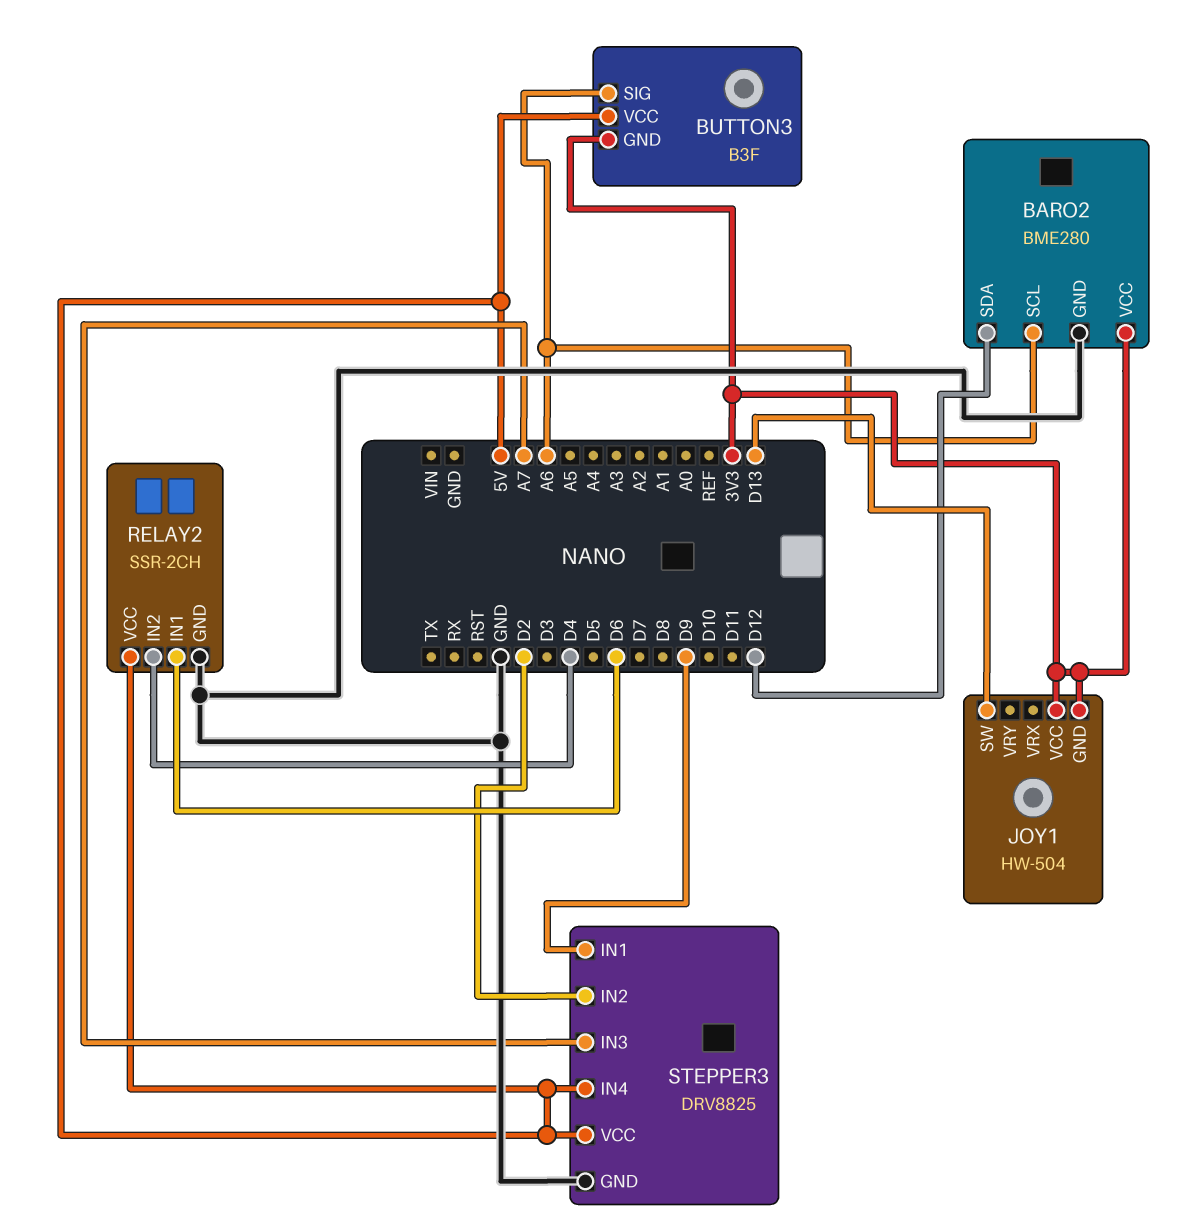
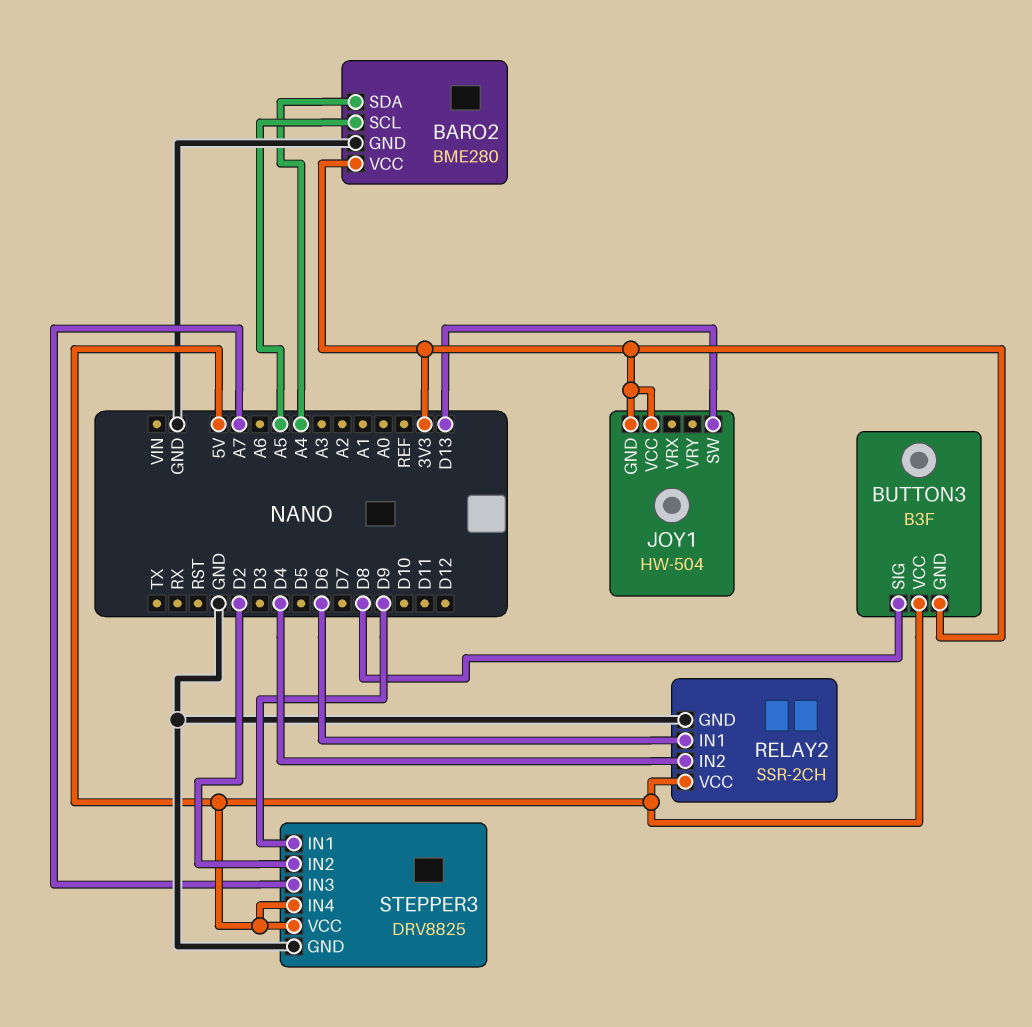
BARO2 pin SCL: A6 -> A5
BARO2 pin SDA: D12 -> A4
BUTTON3 pin SIG: A6 -> D8

